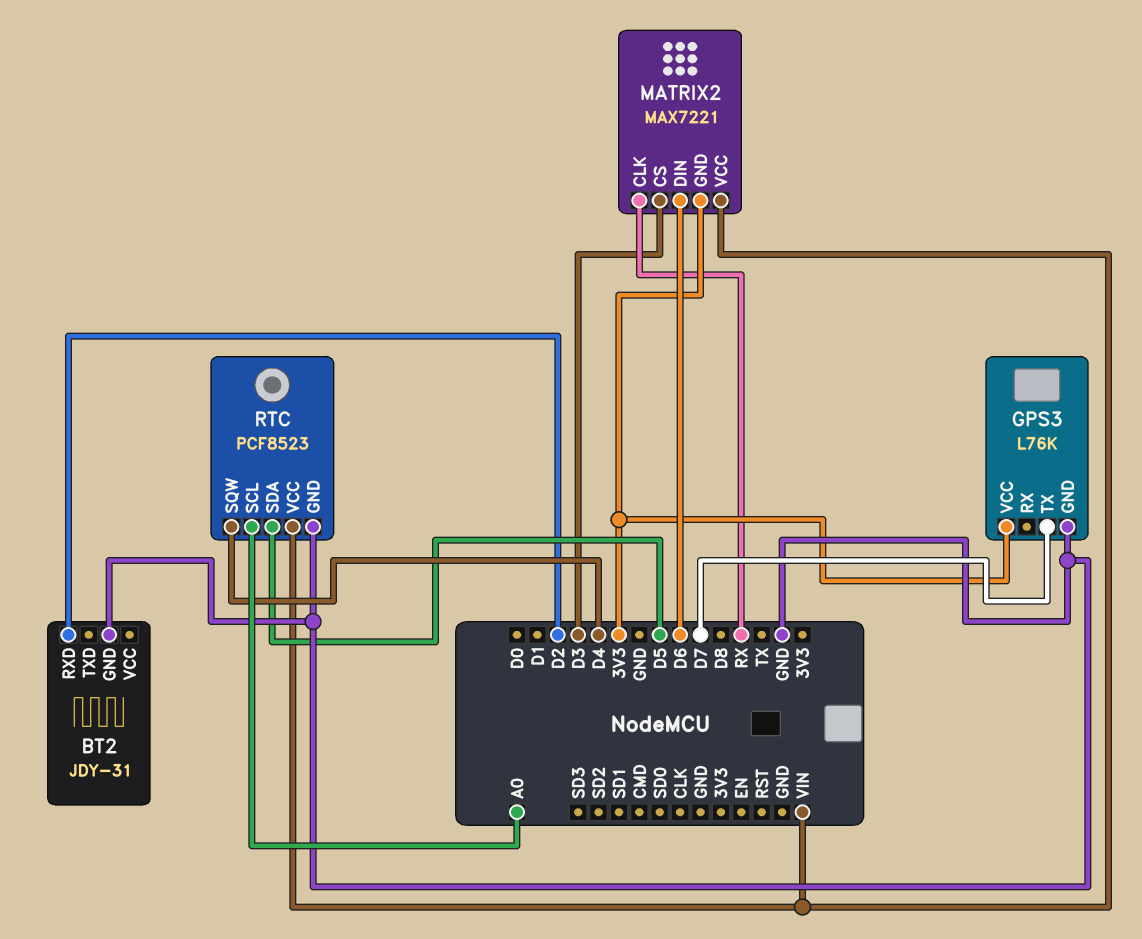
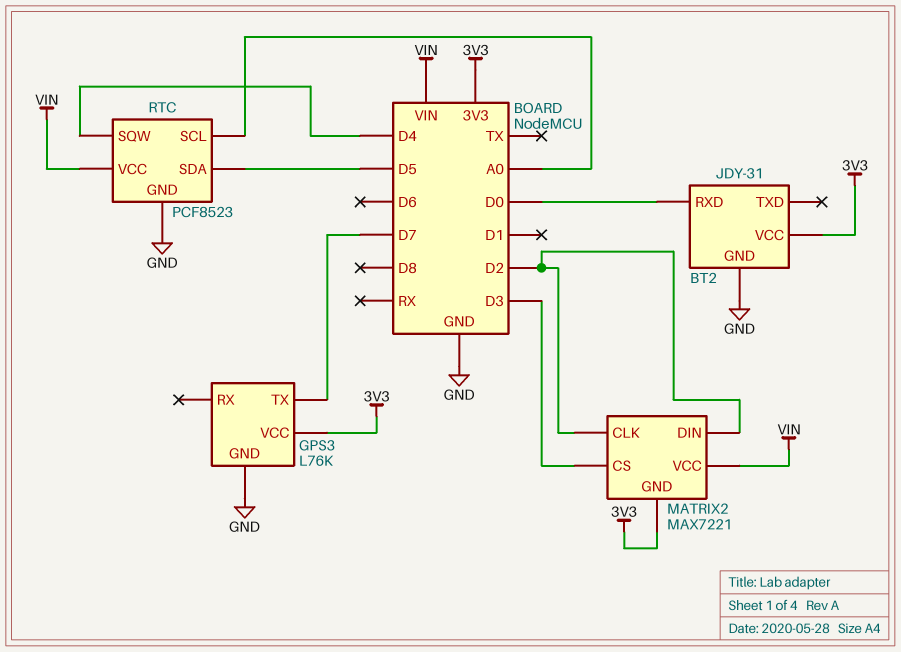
BT2 pin RXD: D2 -> D0
BT2 pin VCC: none -> 3V3
MATRIX2 pin CLK: RX -> D2
MATRIX2 pin DIN: D6 -> D2

